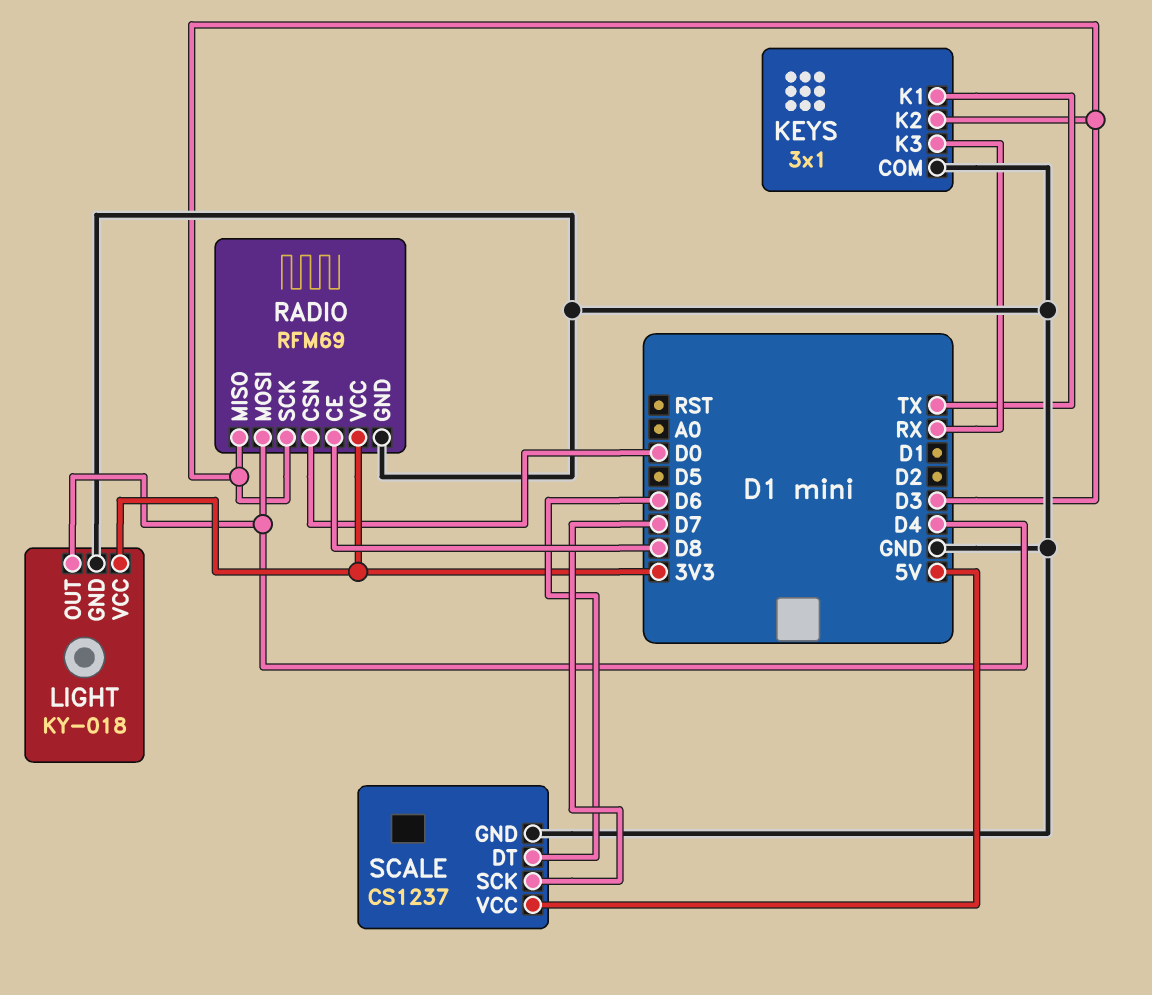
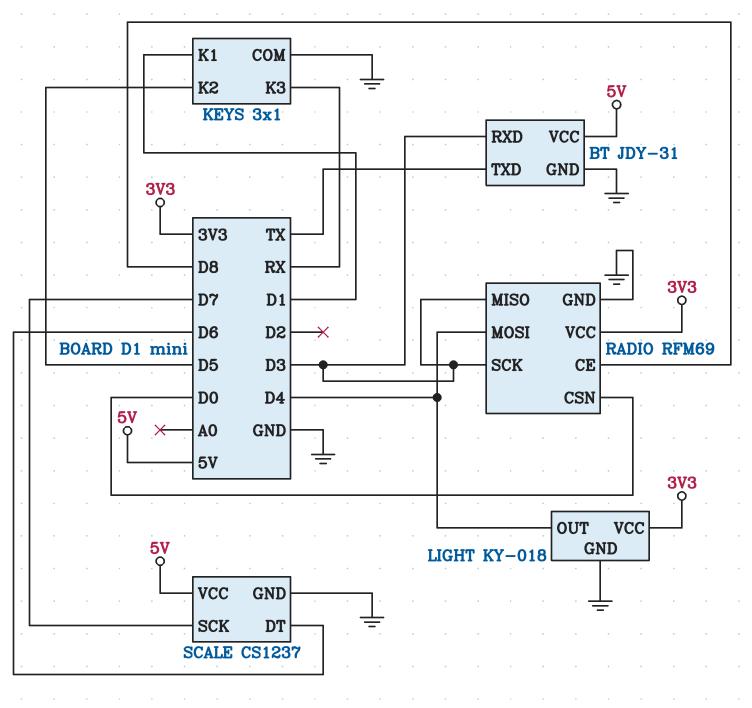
BT: none -> JDY-31
BT pin GND: none -> GND
BT pin RXD: none -> D3
BT pin TXD: none -> TX
BT pin VCC: none -> 5V
KEYS pin K1: TX -> D1
KEYS pin K2: D3 -> D5

